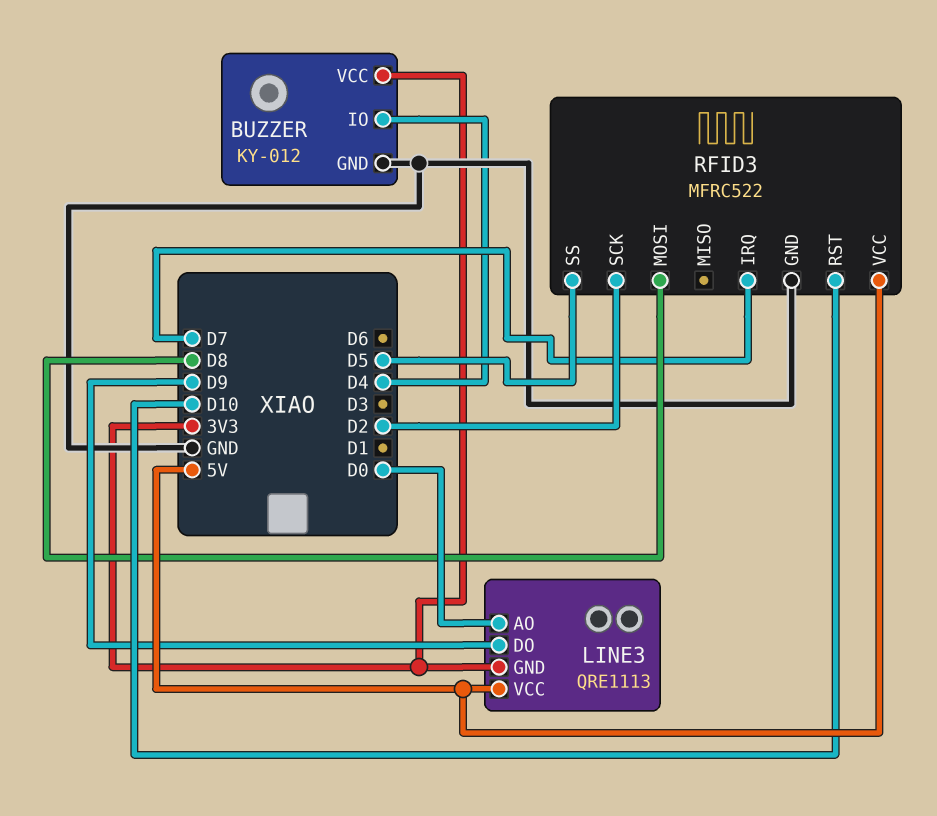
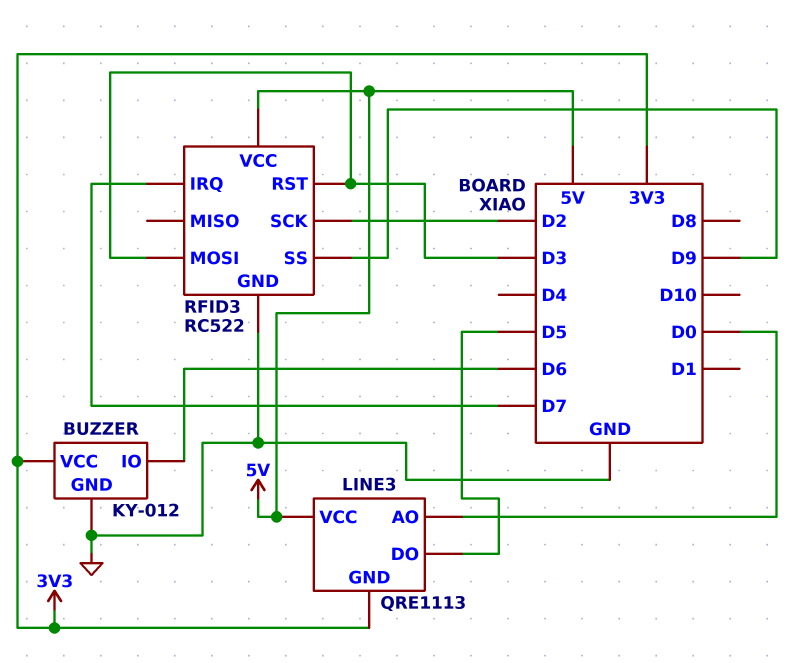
BUZZER pin IO: D4 -> D6
LINE3 pin DO: D9 -> D5
RFID3: MFRC522 -> RC522
RFID3 pin MOSI: D8 -> D3
RFID3 pin RST: D10 -> D3
RFID3 pin SS: D5 -> D9

